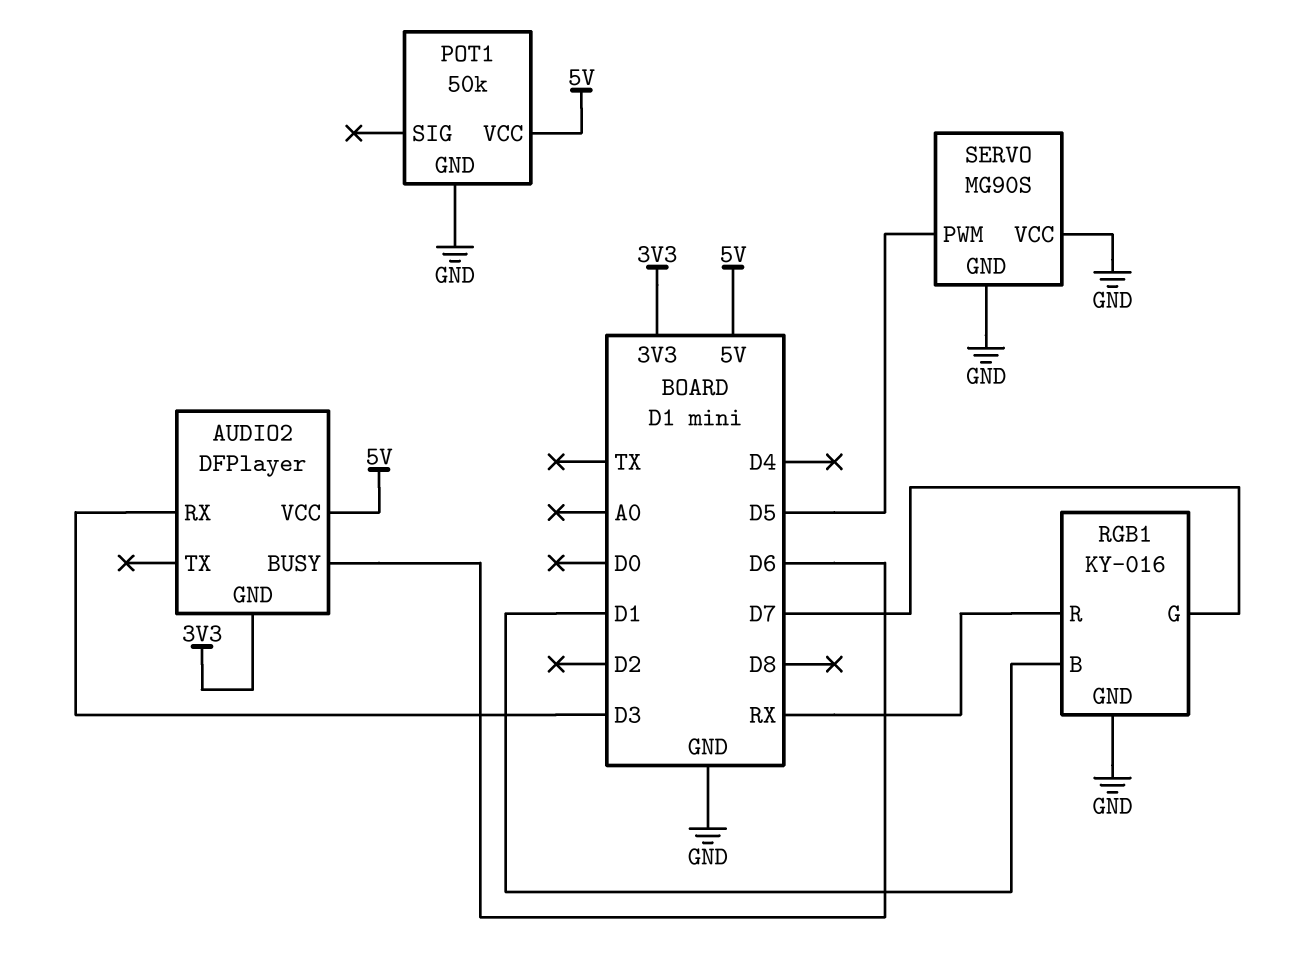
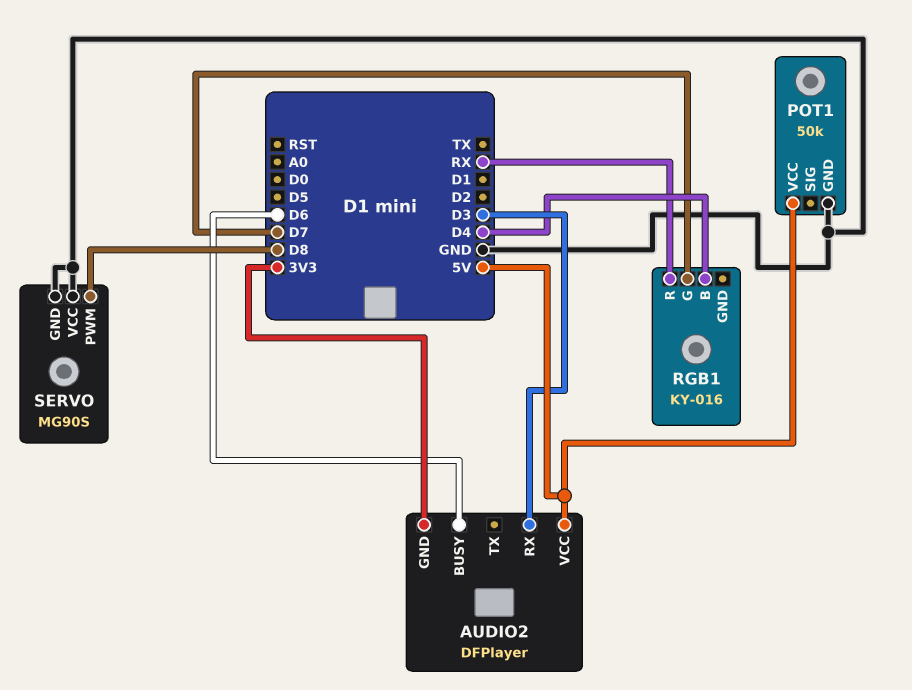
RGB1 pin B: D1 -> D4
RGB1 pin GND: GND -> none
SERVO pin PWM: D5 -> D8

